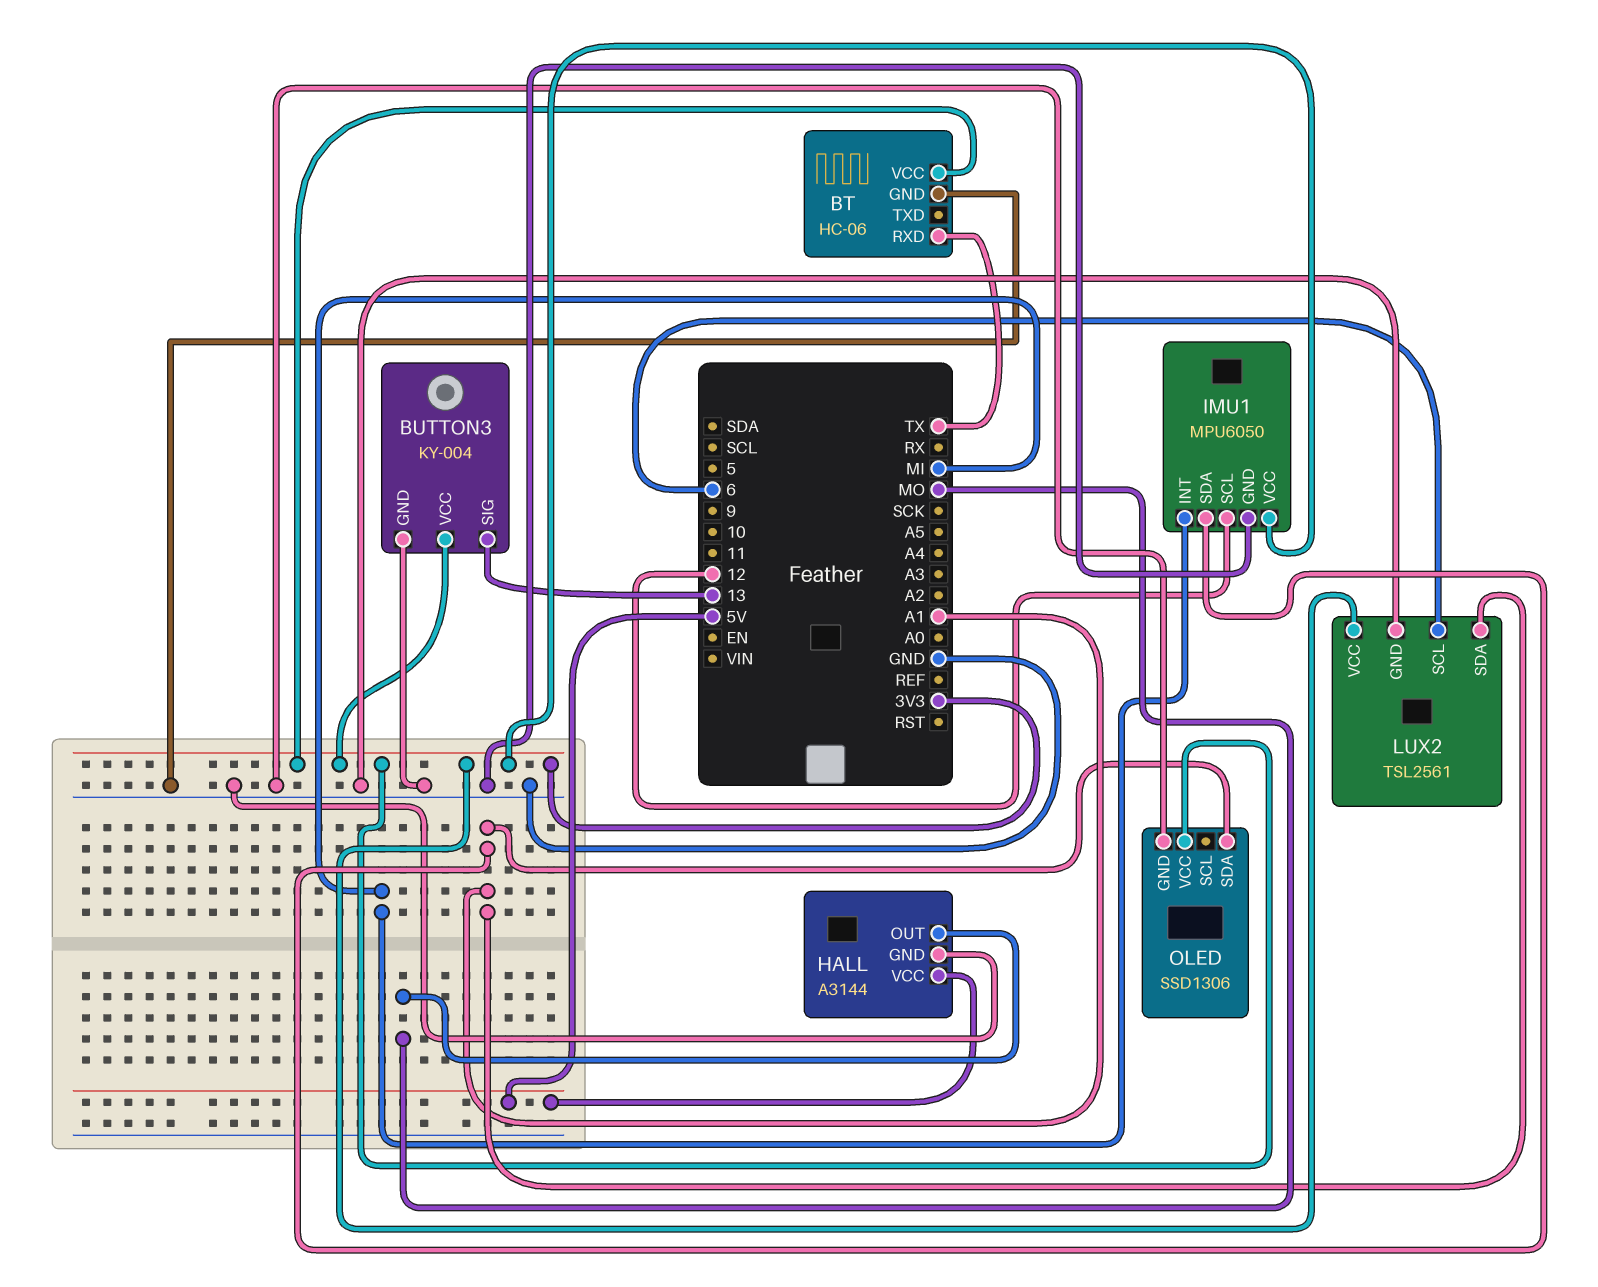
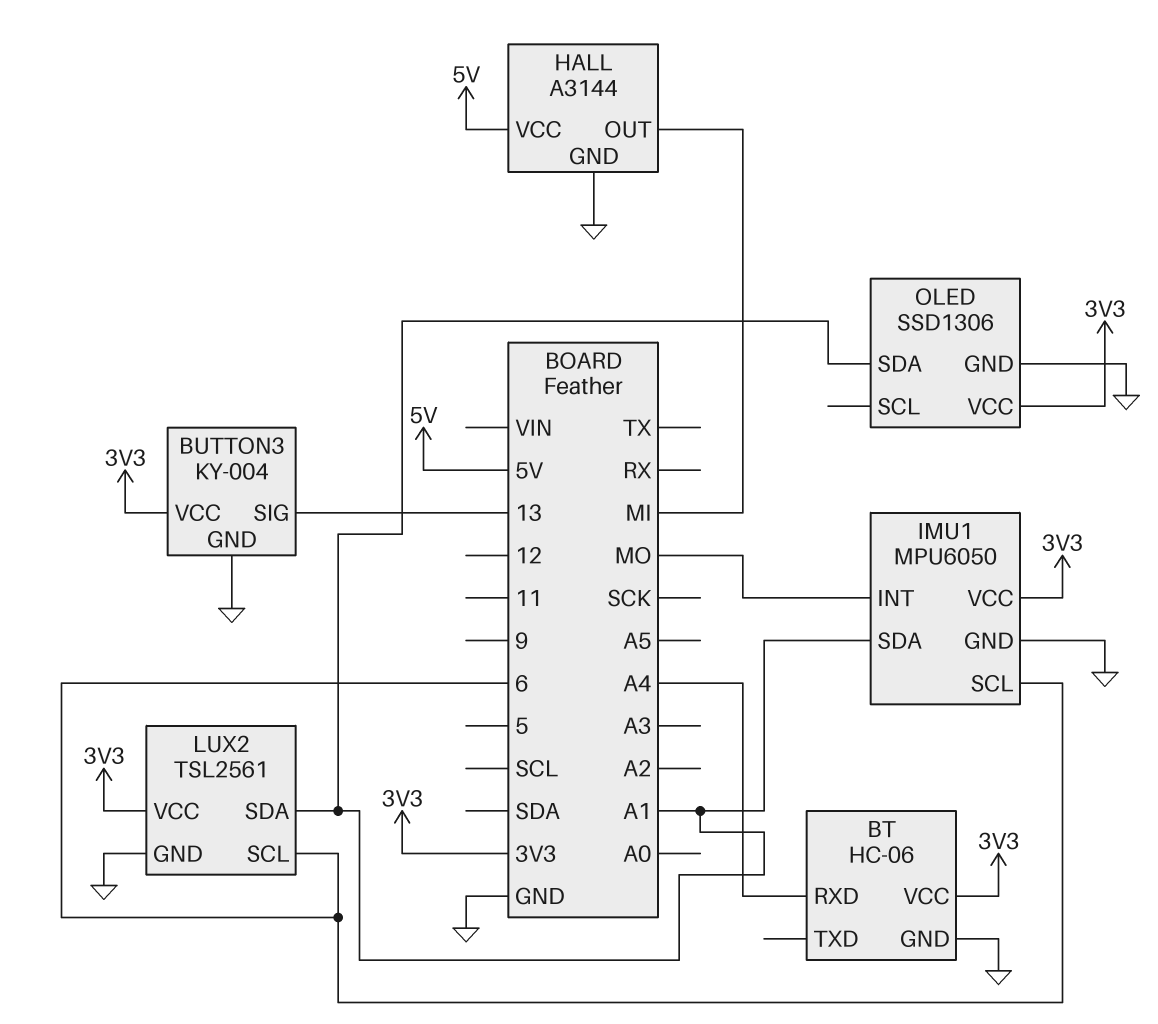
BT pin RXD: TX -> A4
HALL pin OUT: MO -> MI
IMU1 pin INT: MI -> MO
IMU1 pin SCL: 12 -> 6

